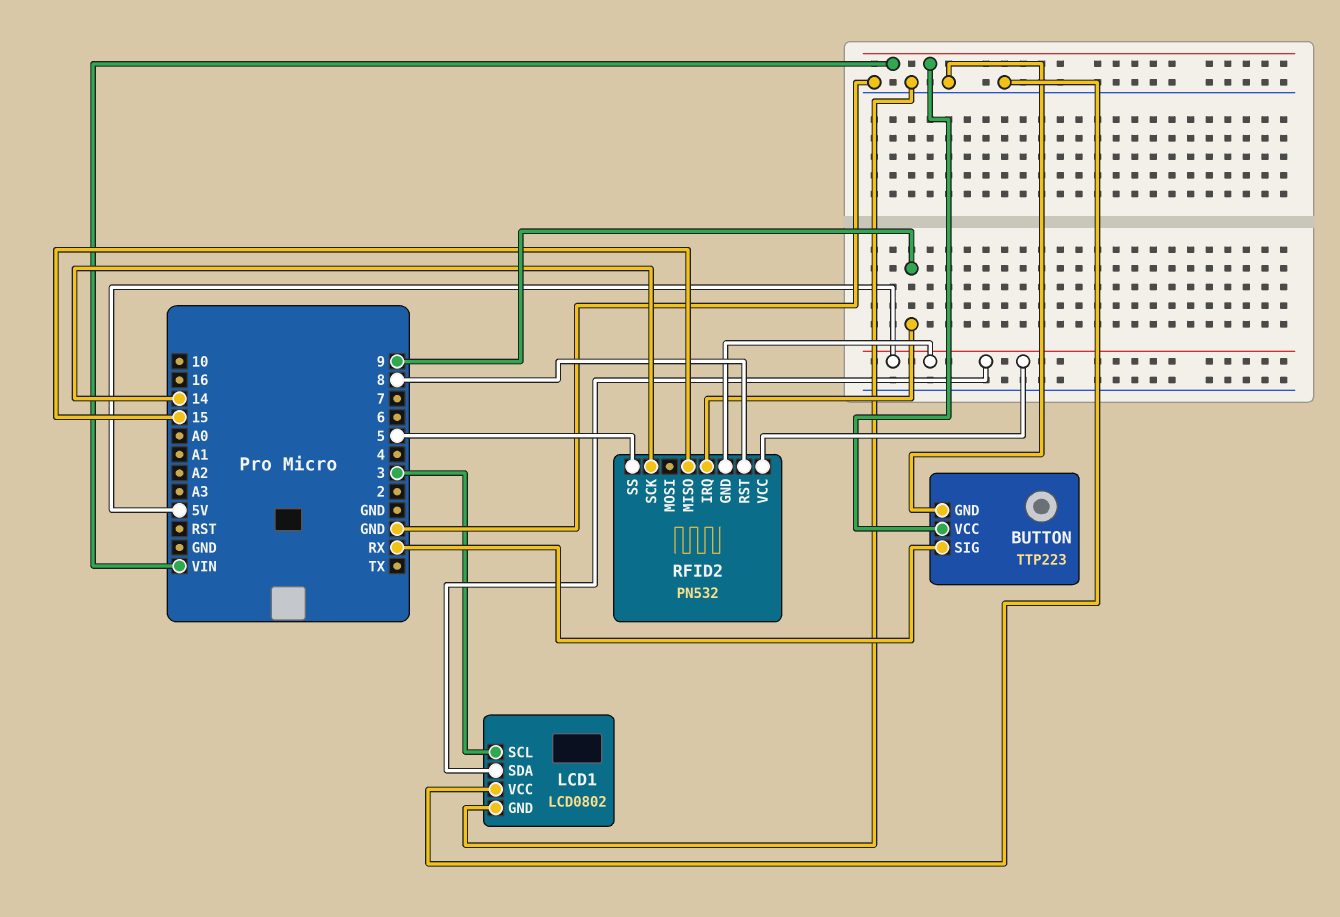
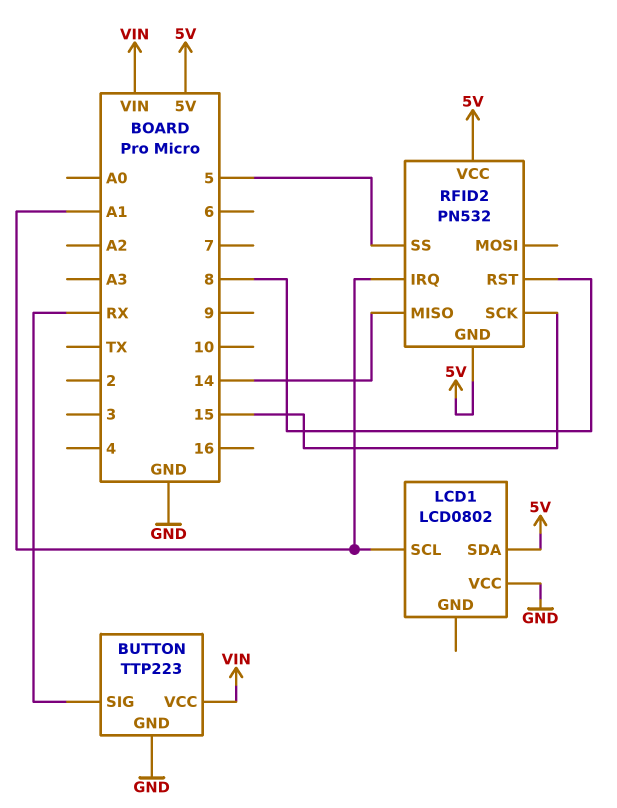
LCD1 pin GND: GND -> none
LCD1 pin SCL: 3 -> A1
RFID2 pin IRQ: 9 -> A1
RFID2 pin MISO: 15 -> 14
RFID2 pin SCK: 14 -> 15

